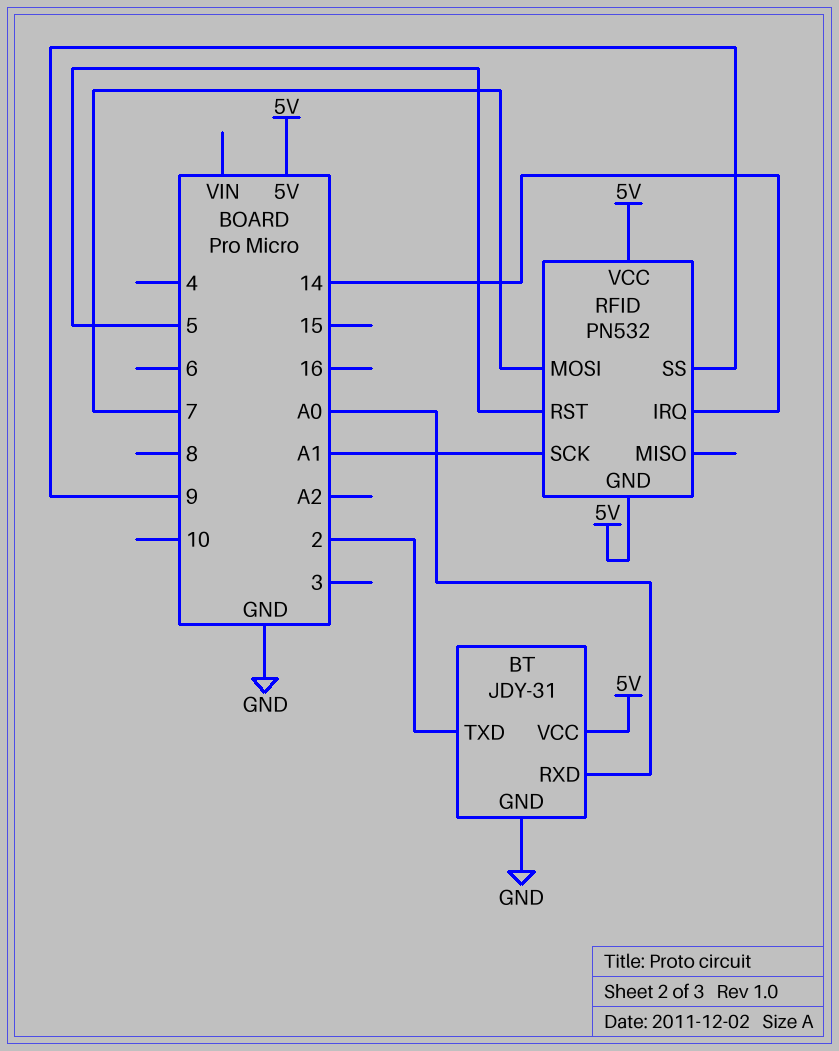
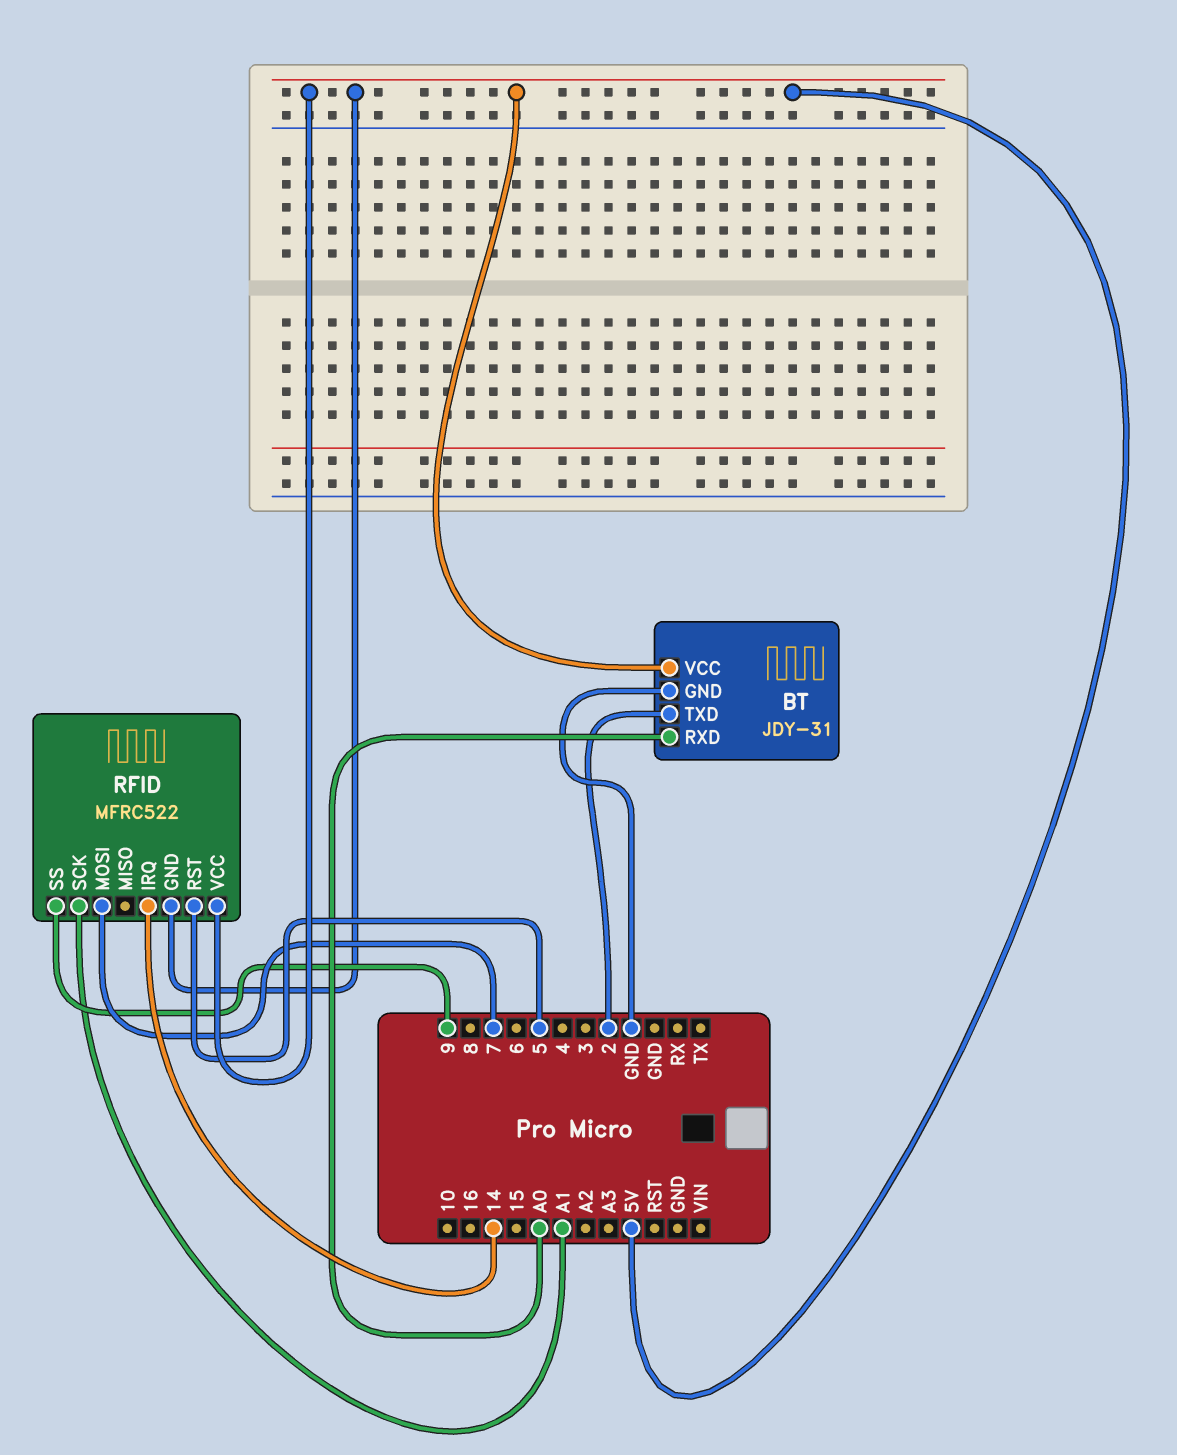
RFID: PN532 -> MFRC522

